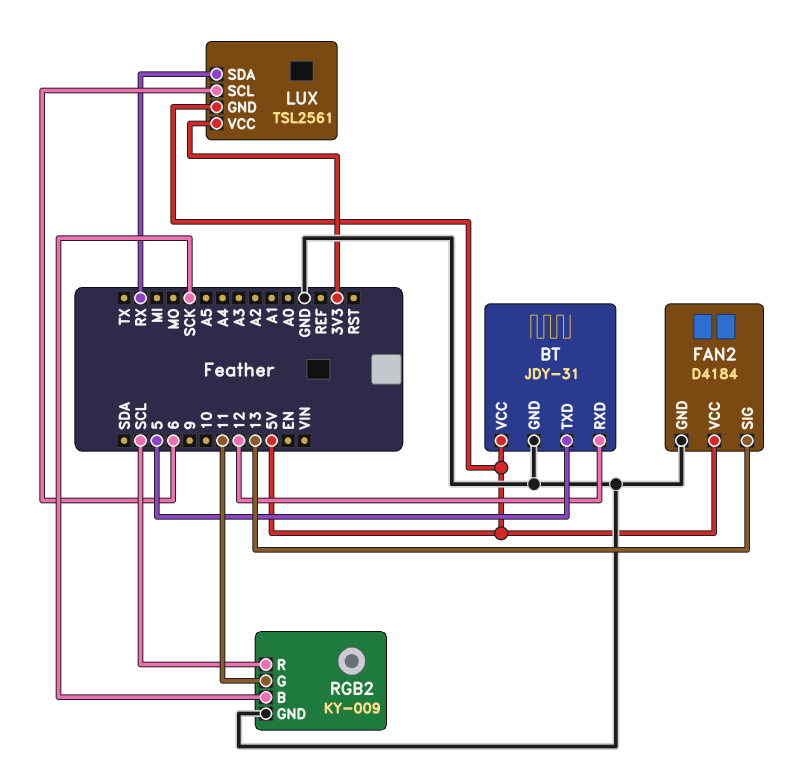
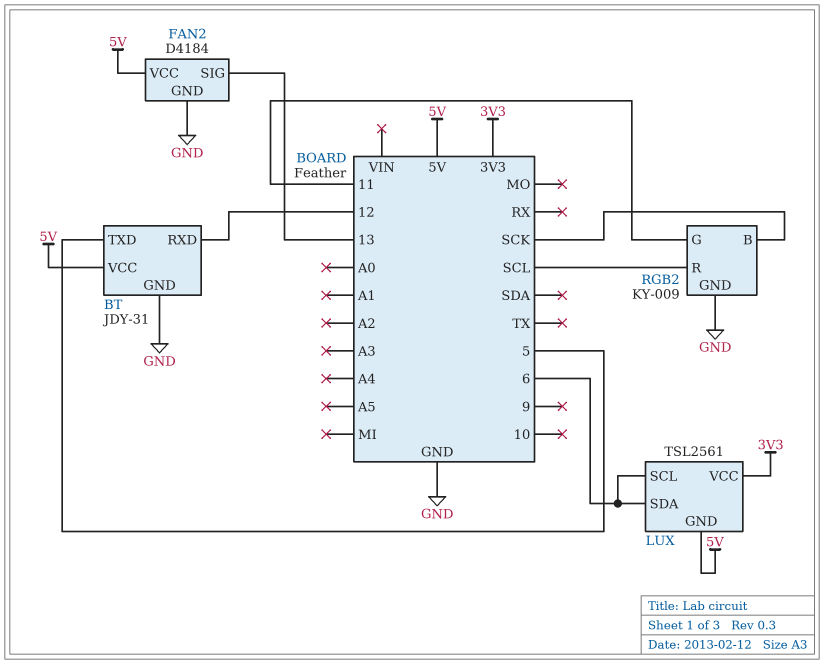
LUX pin SDA: RX -> 6

